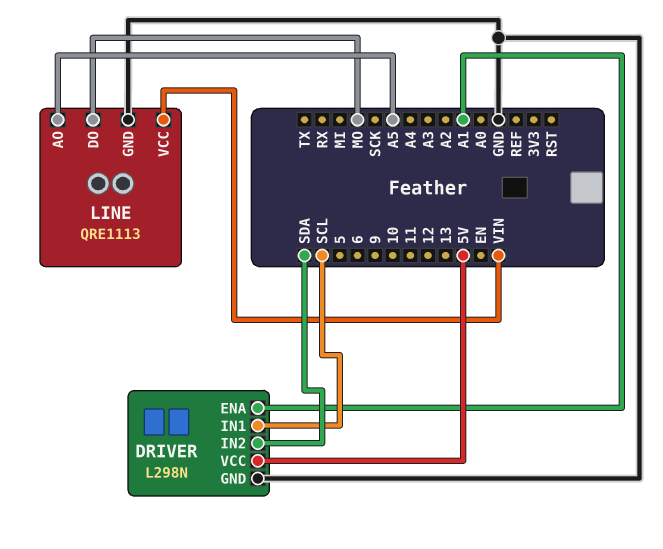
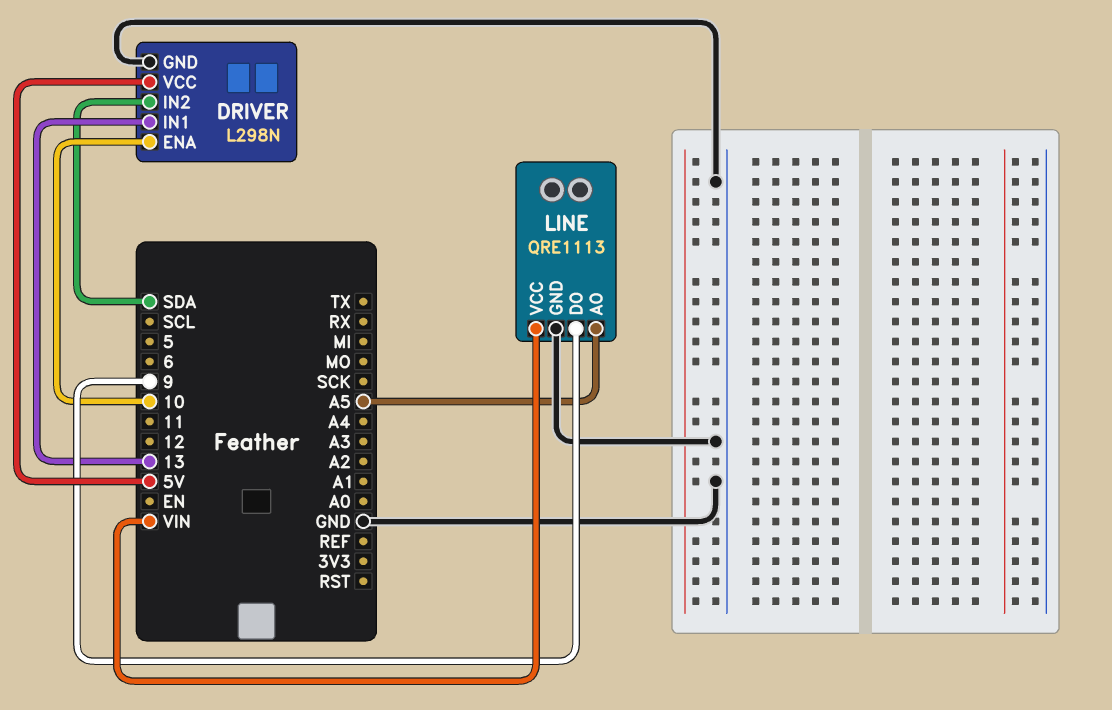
DRIVER pin ENA: A1 -> 10
DRIVER pin IN1: SCL -> 13
LINE pin DO: MO -> 9

